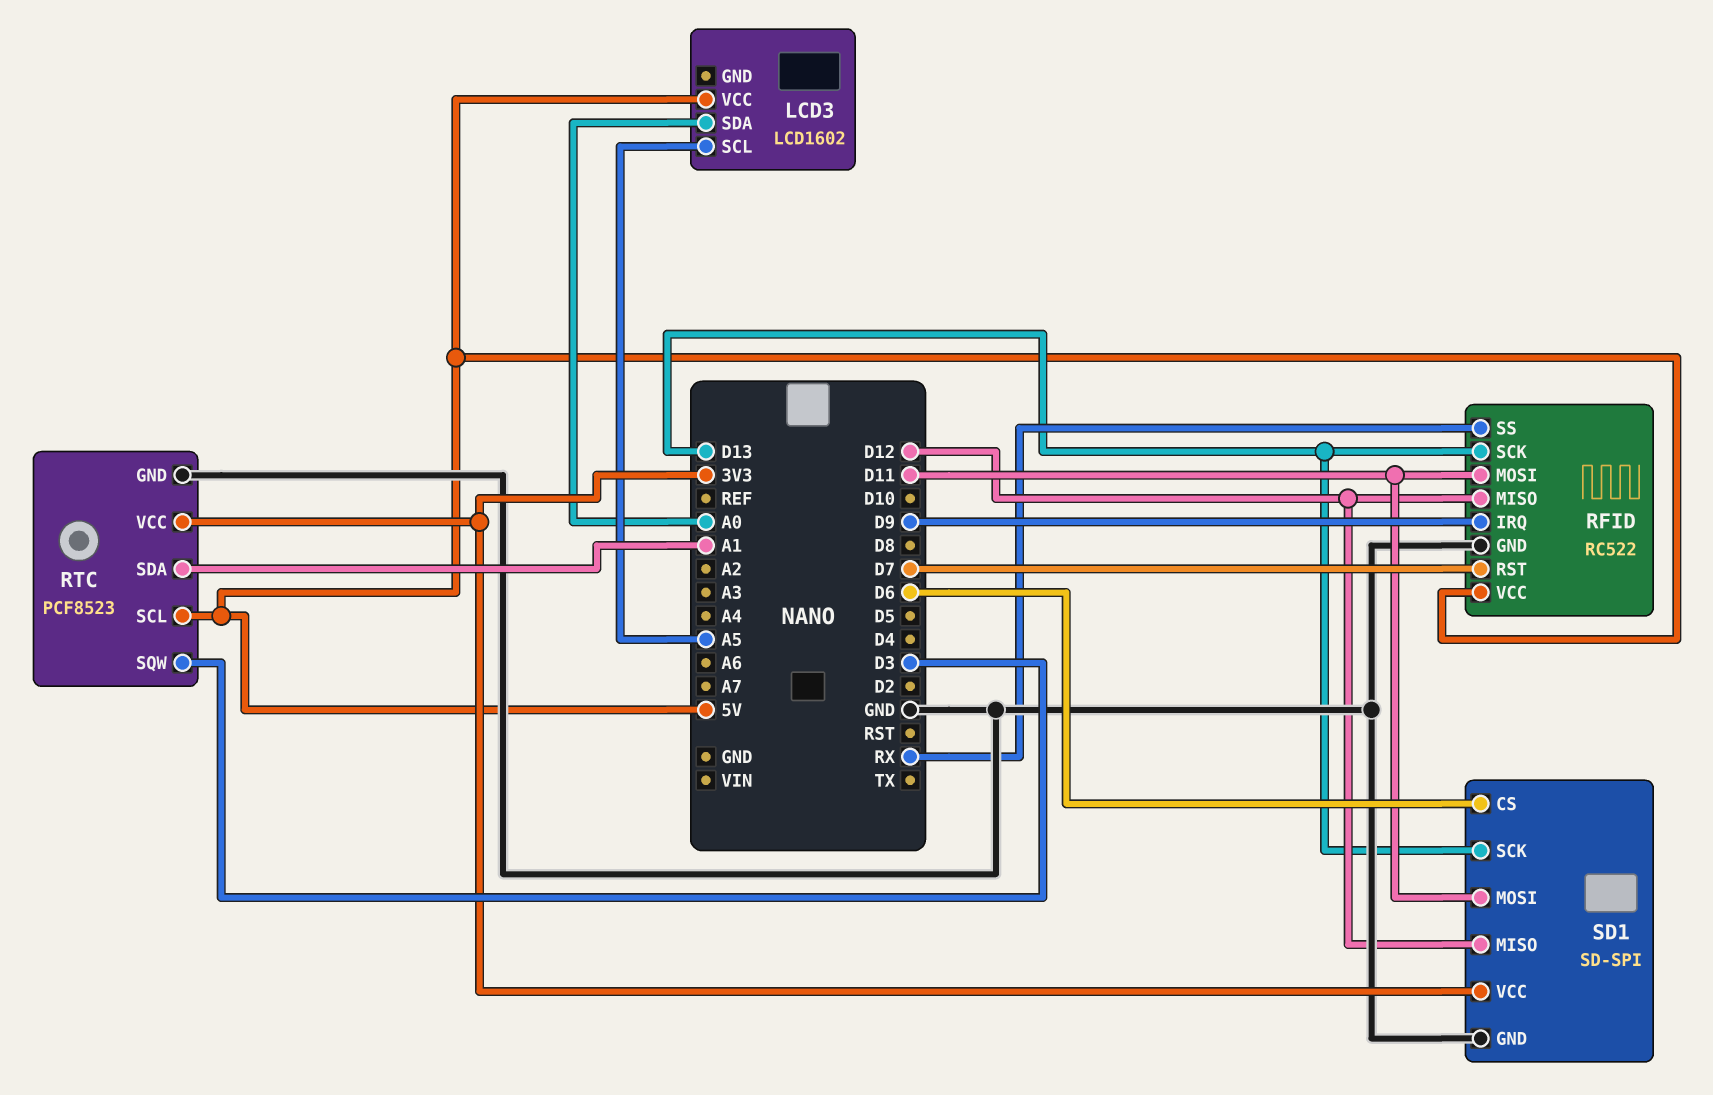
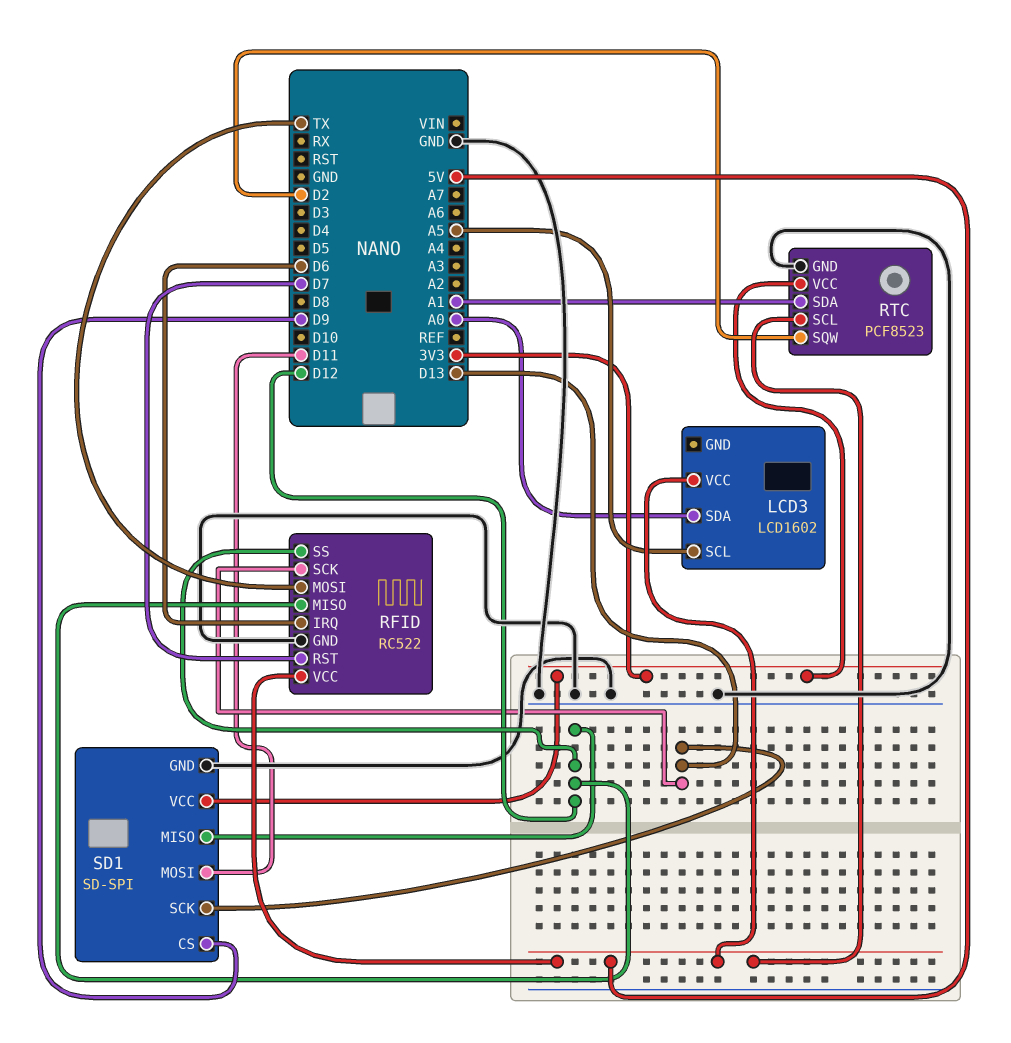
RFID pin IRQ: D9 -> D6
RFID pin MOSI: D11 -> TX
RFID pin SS: RX -> D12
RTC pin SQW: D3 -> D2
SD1 pin CS: D6 -> D9

